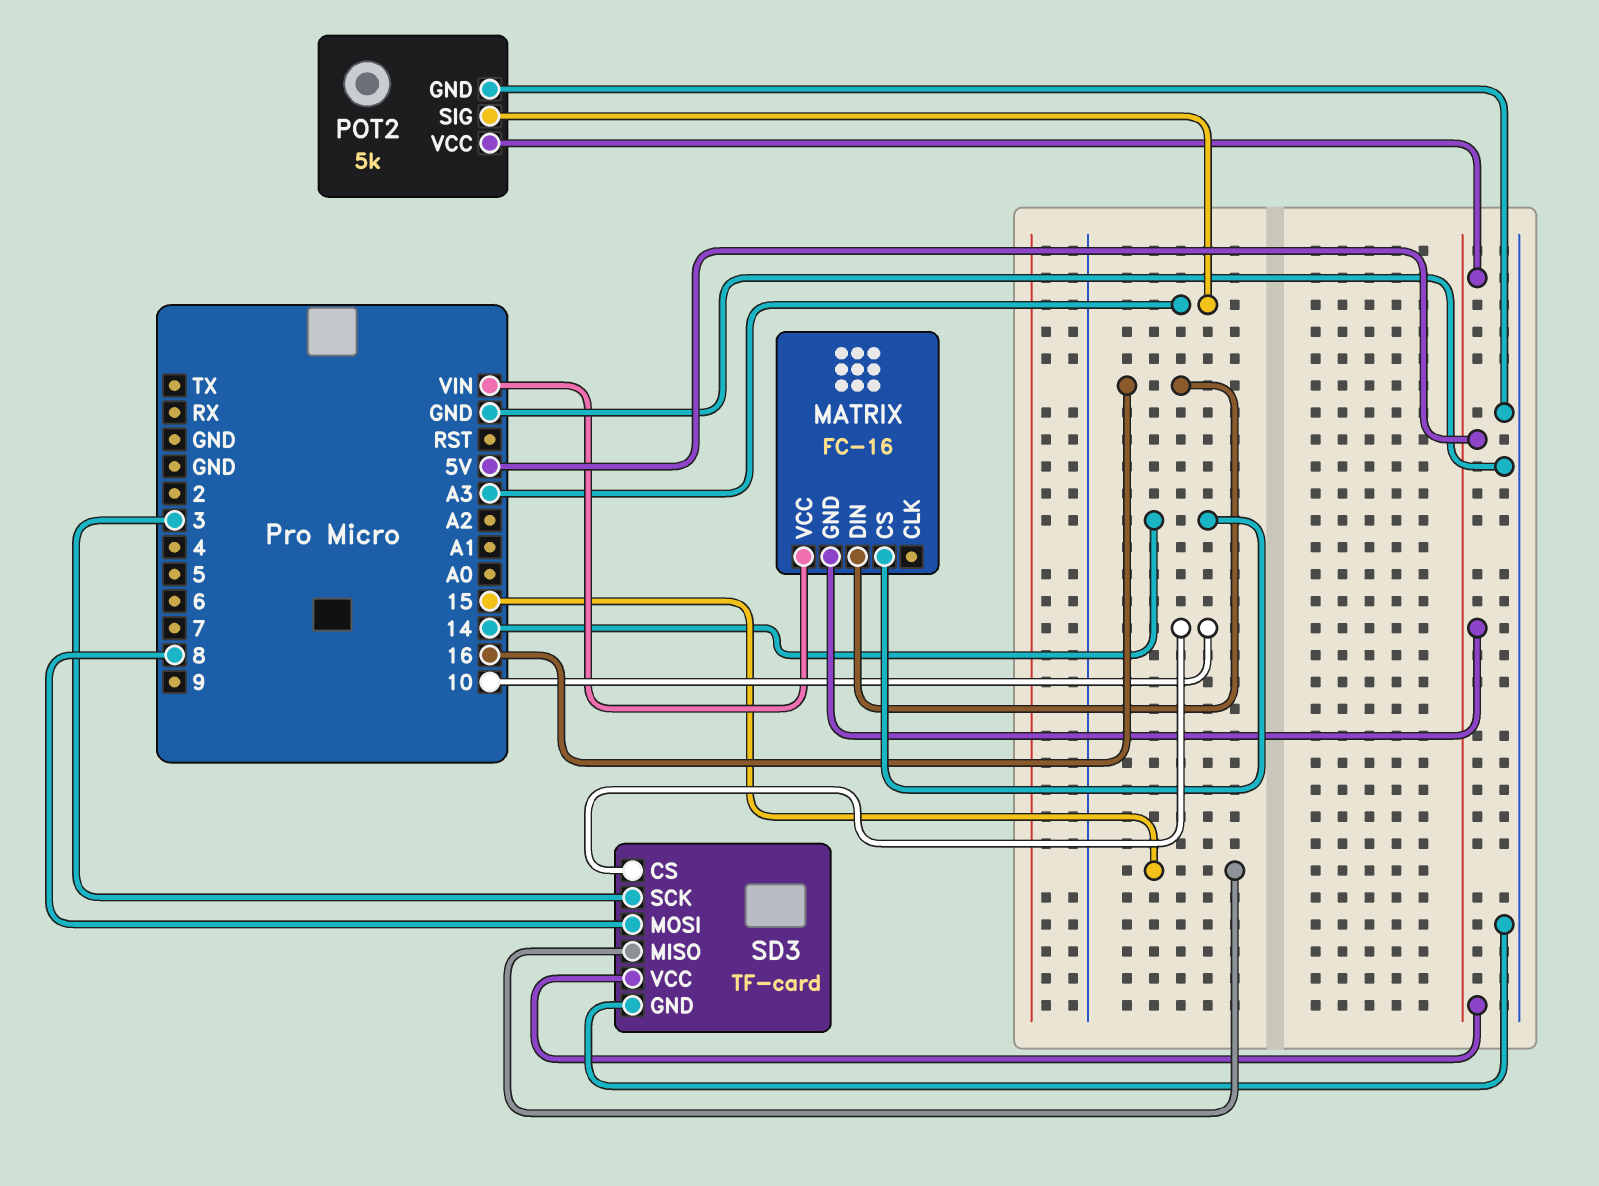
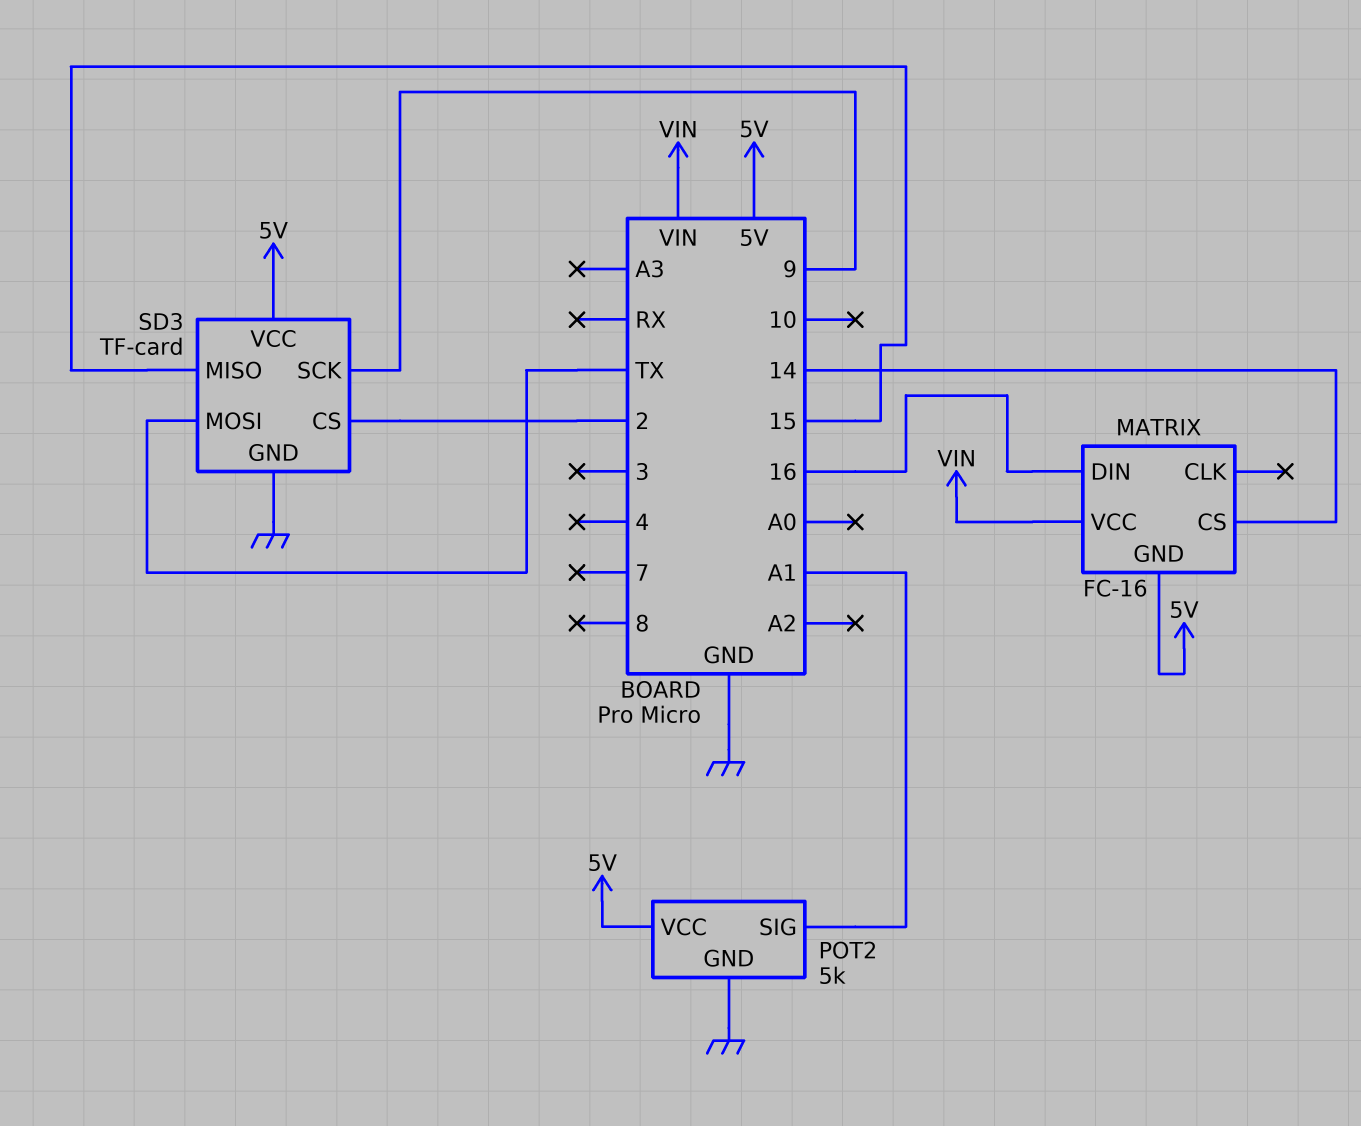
POT2 pin SIG: A3 -> A1
SD3 pin CS: 10 -> 2
SD3 pin MOSI: 8 -> TX
SD3 pin SCK: 3 -> 9

